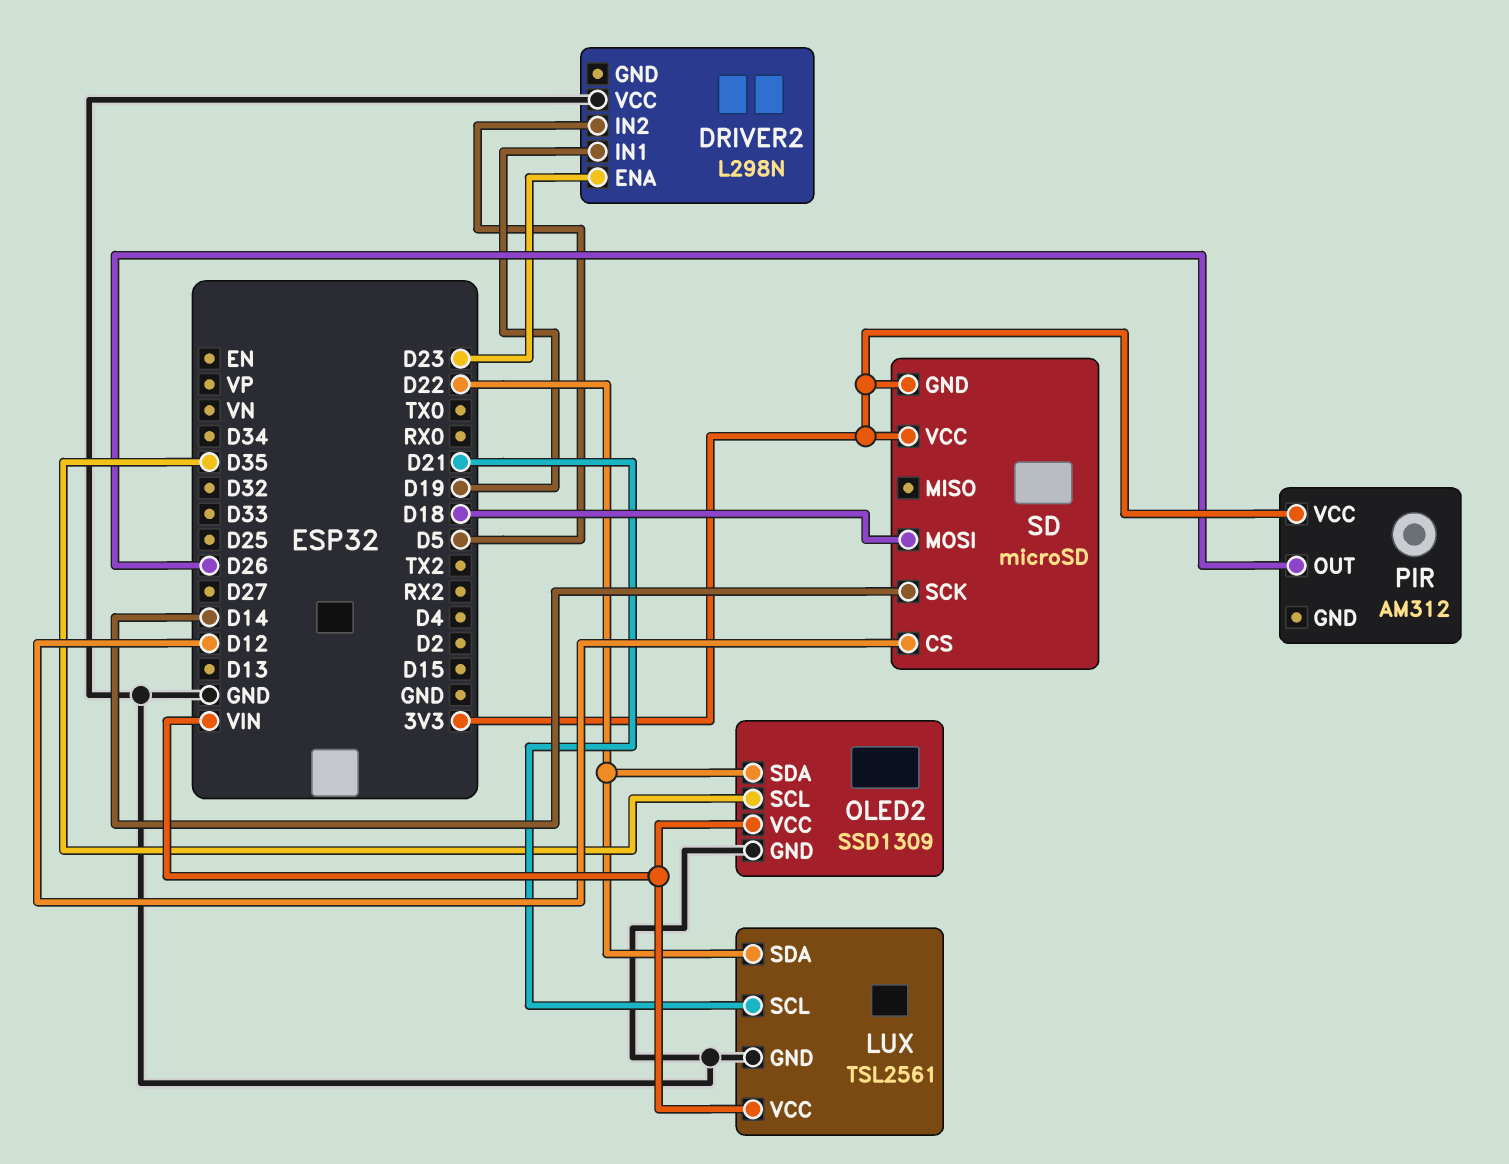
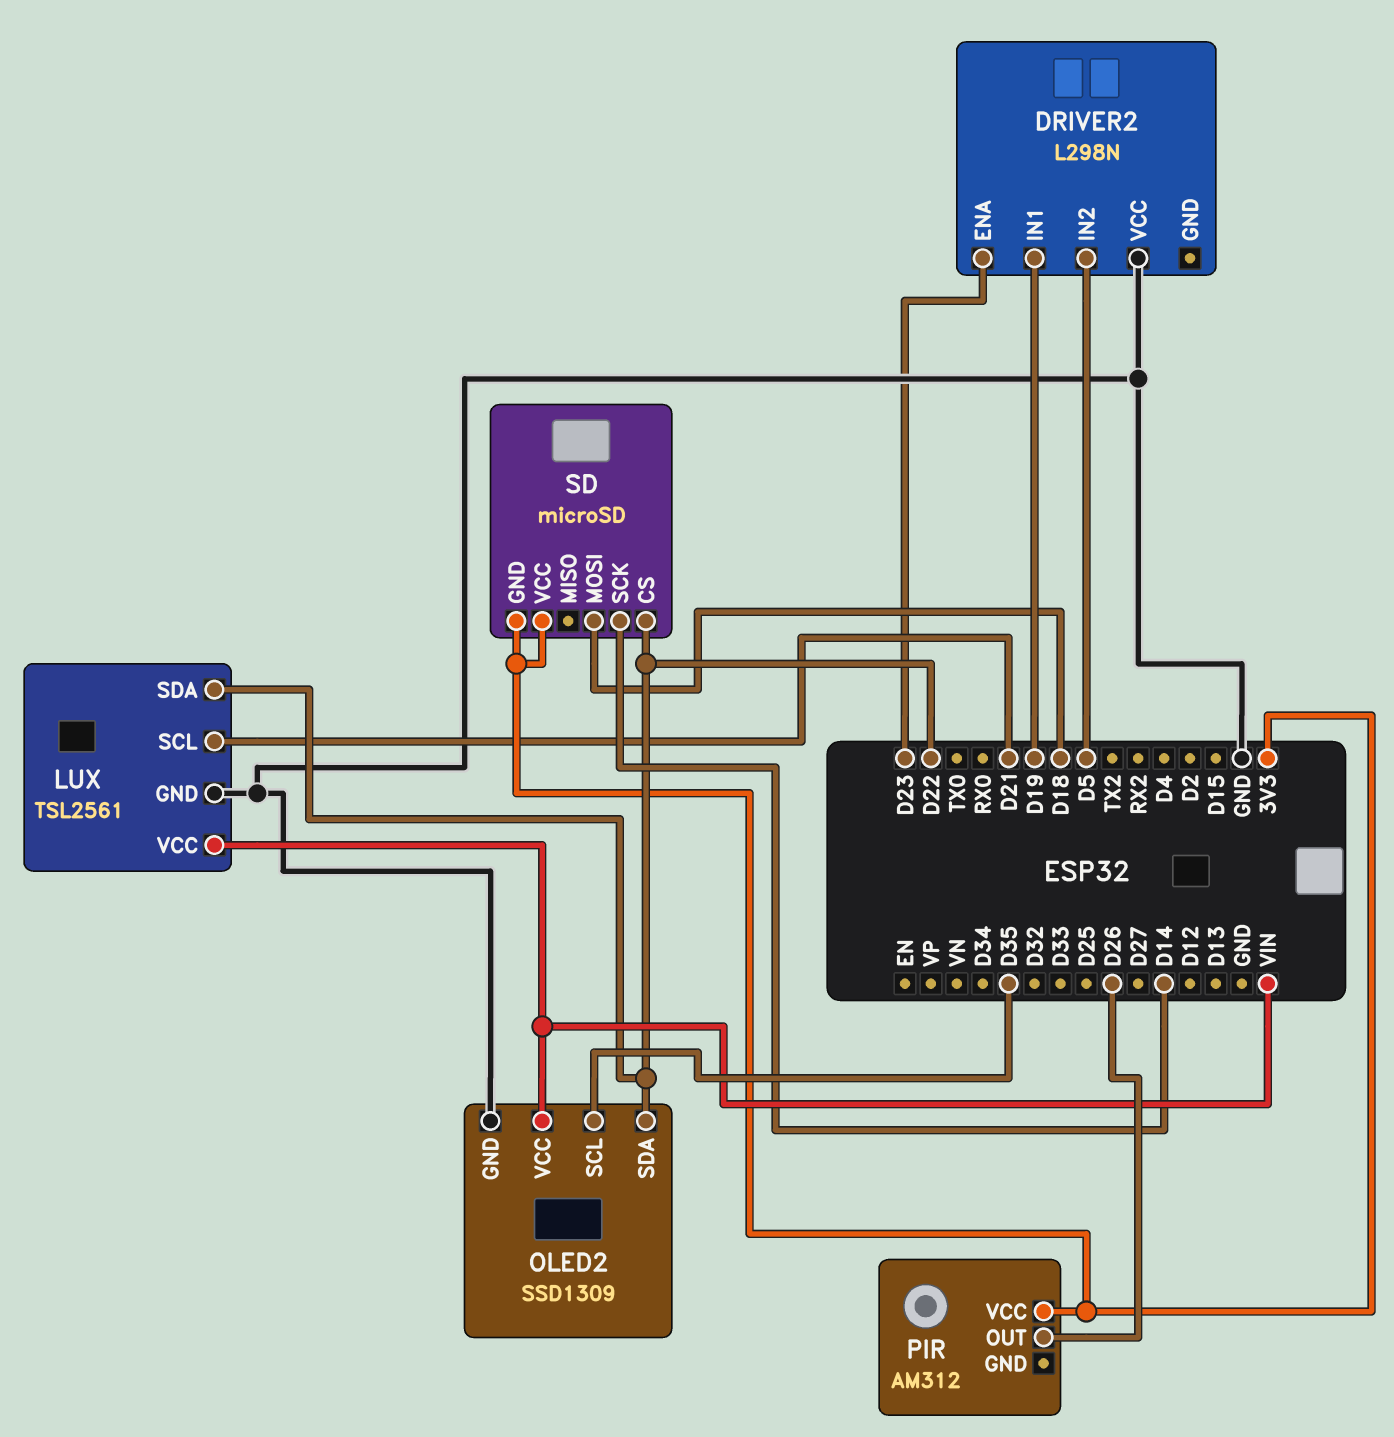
SD pin CS: D12 -> D22

